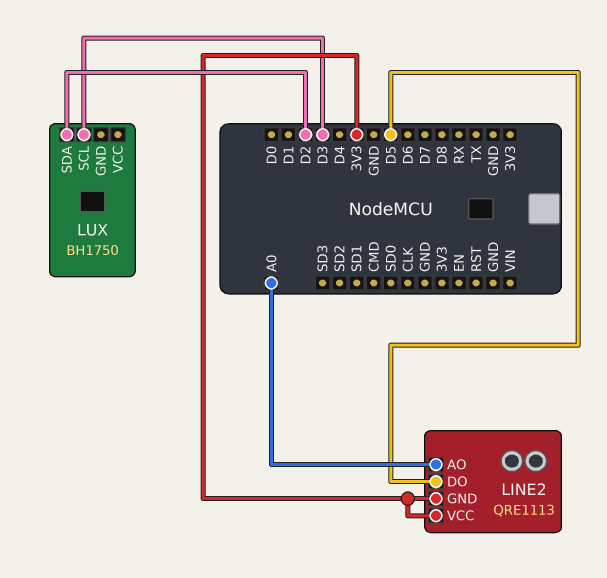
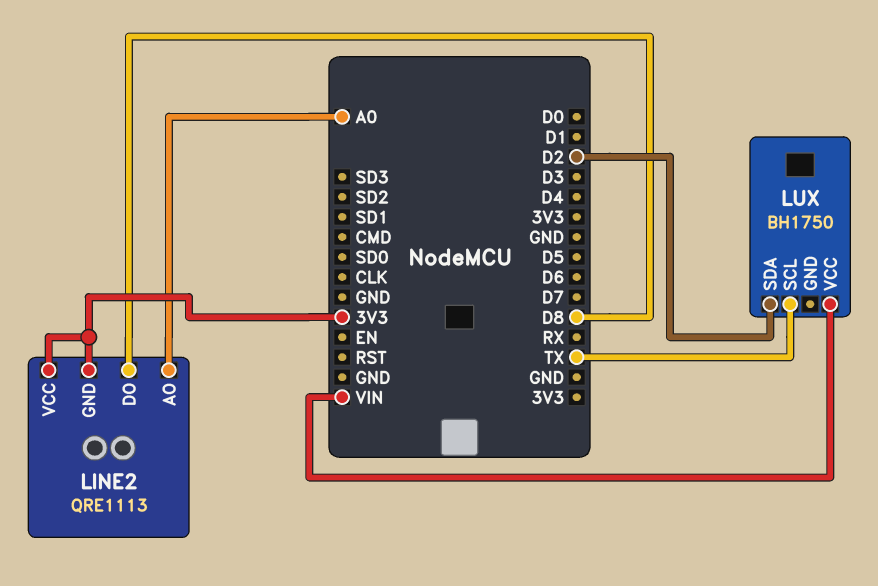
LINE2 pin DO: D5 -> D8
LUX pin SCL: D3 -> TX
LUX pin VCC: none -> VIN

